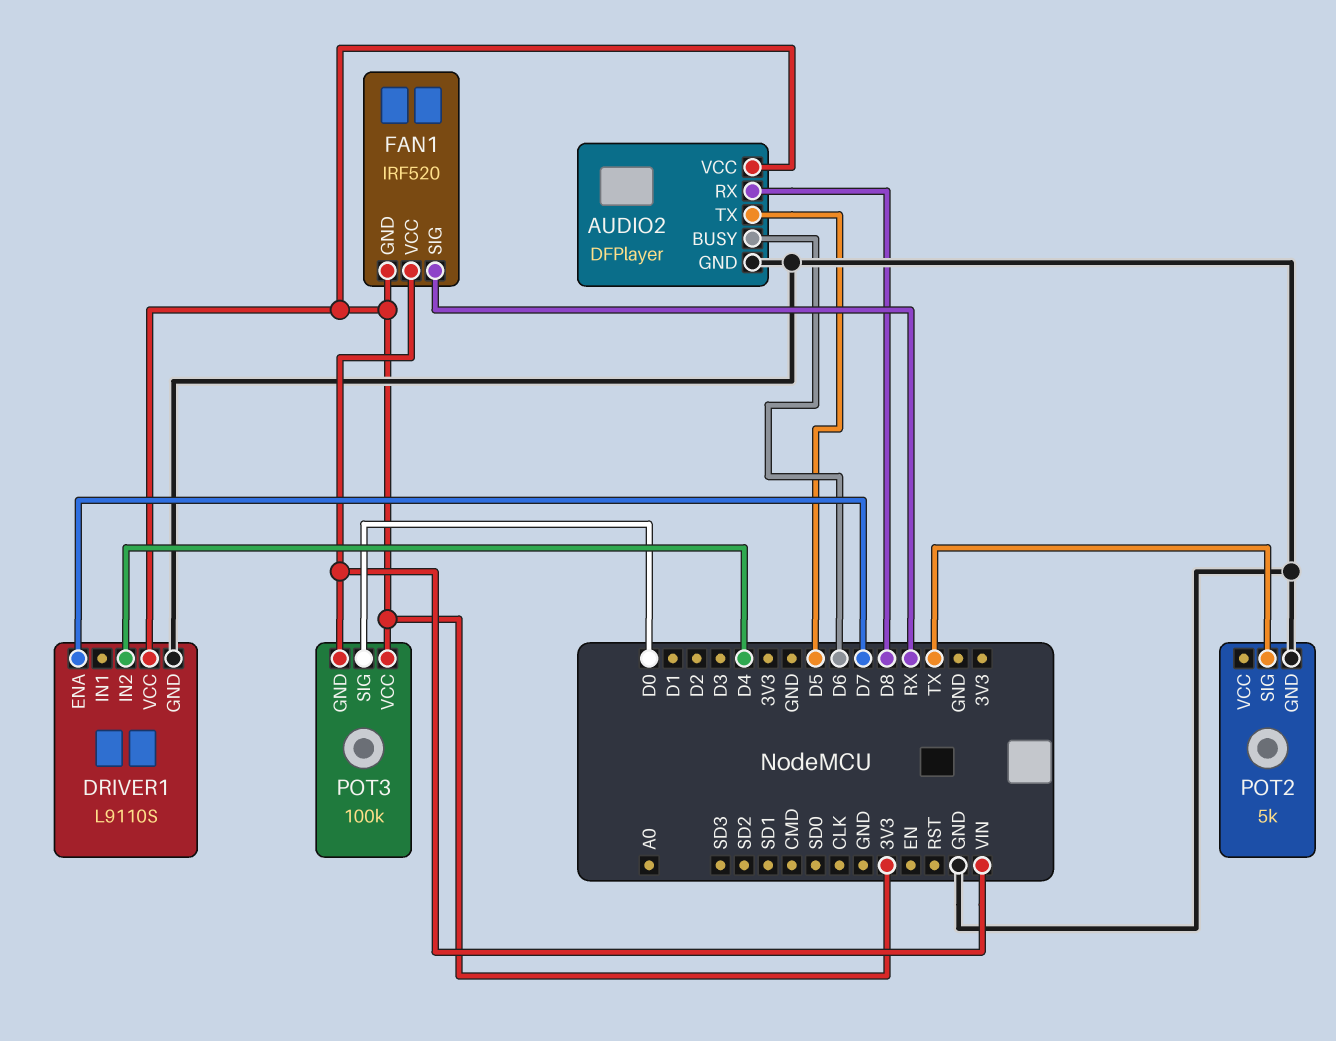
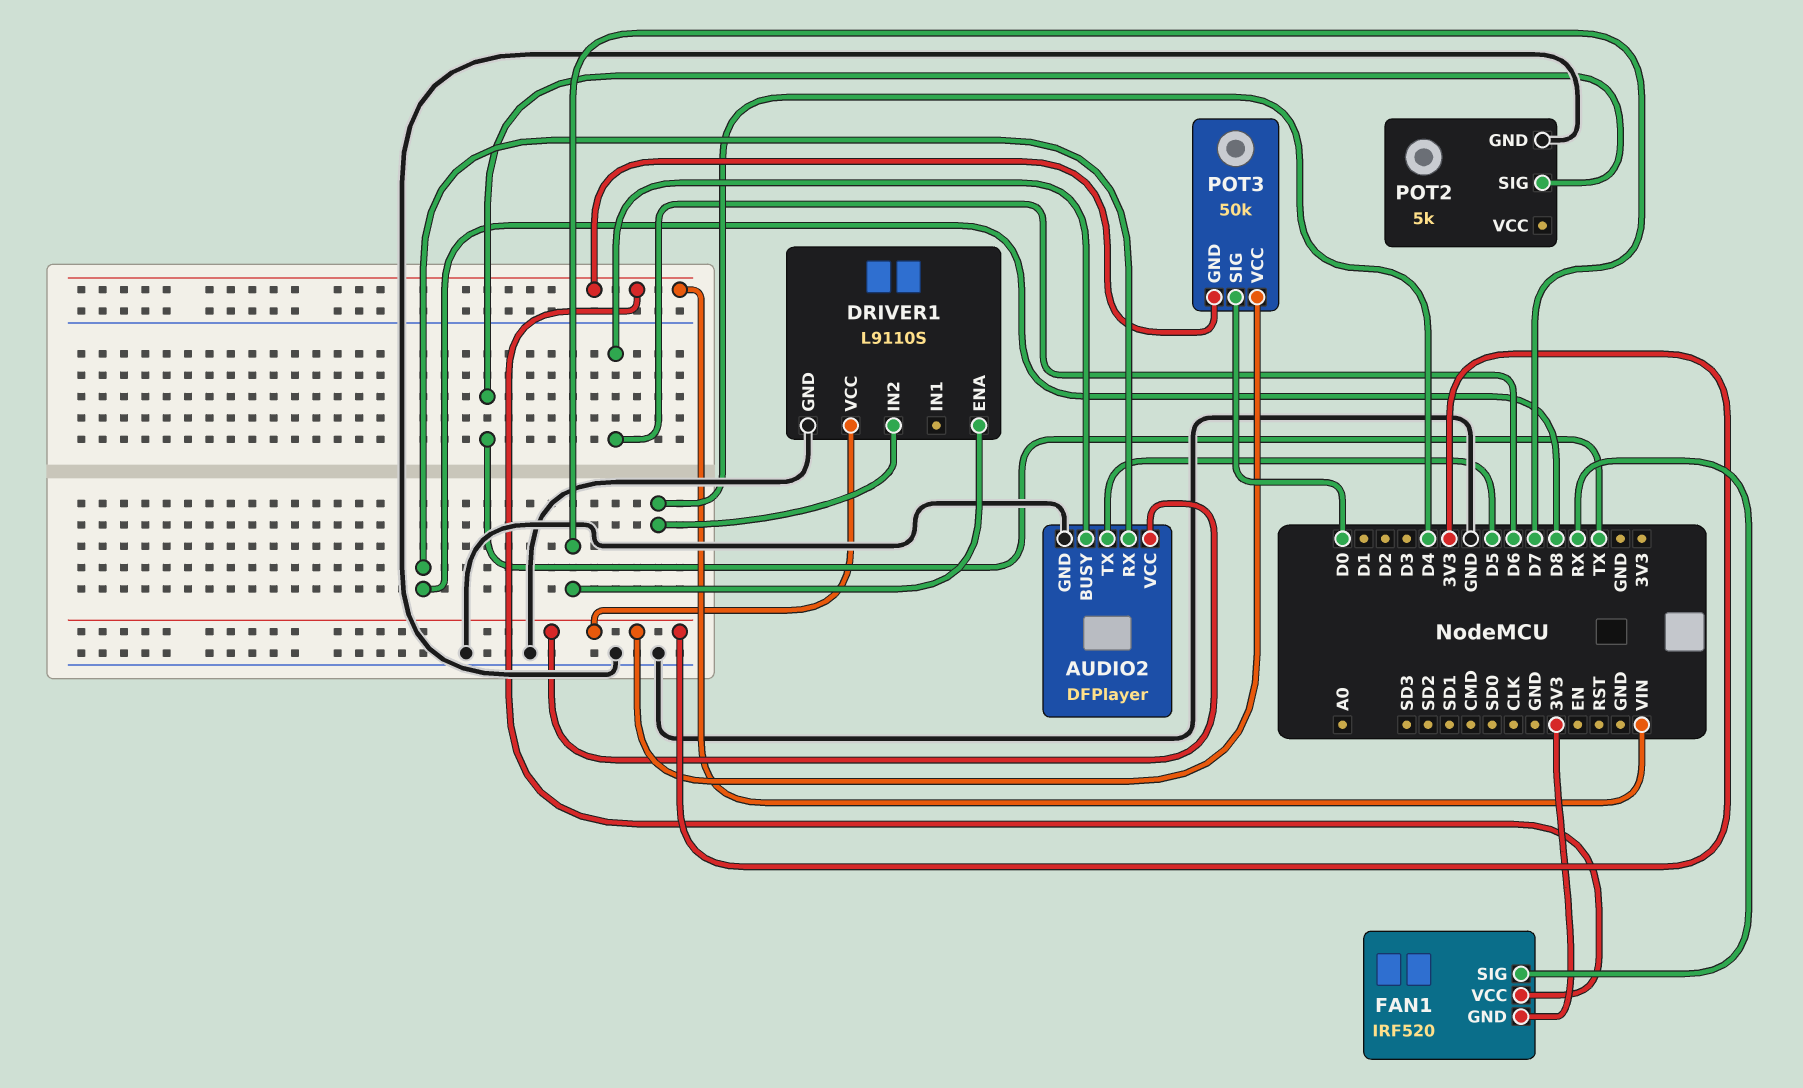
POT3: 100k -> 50k

